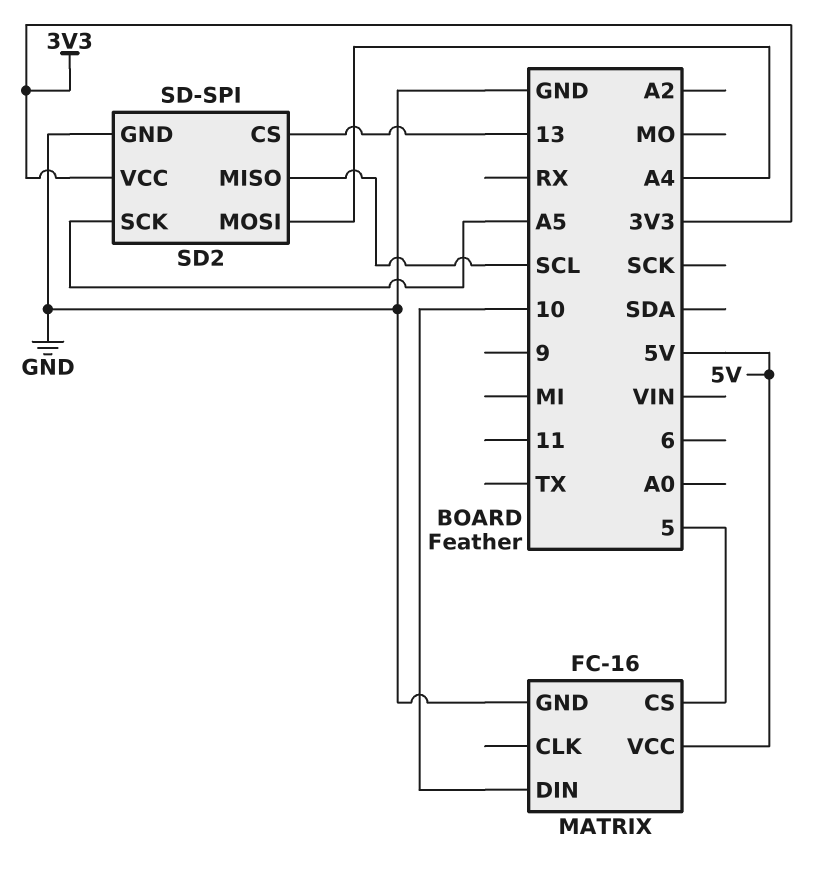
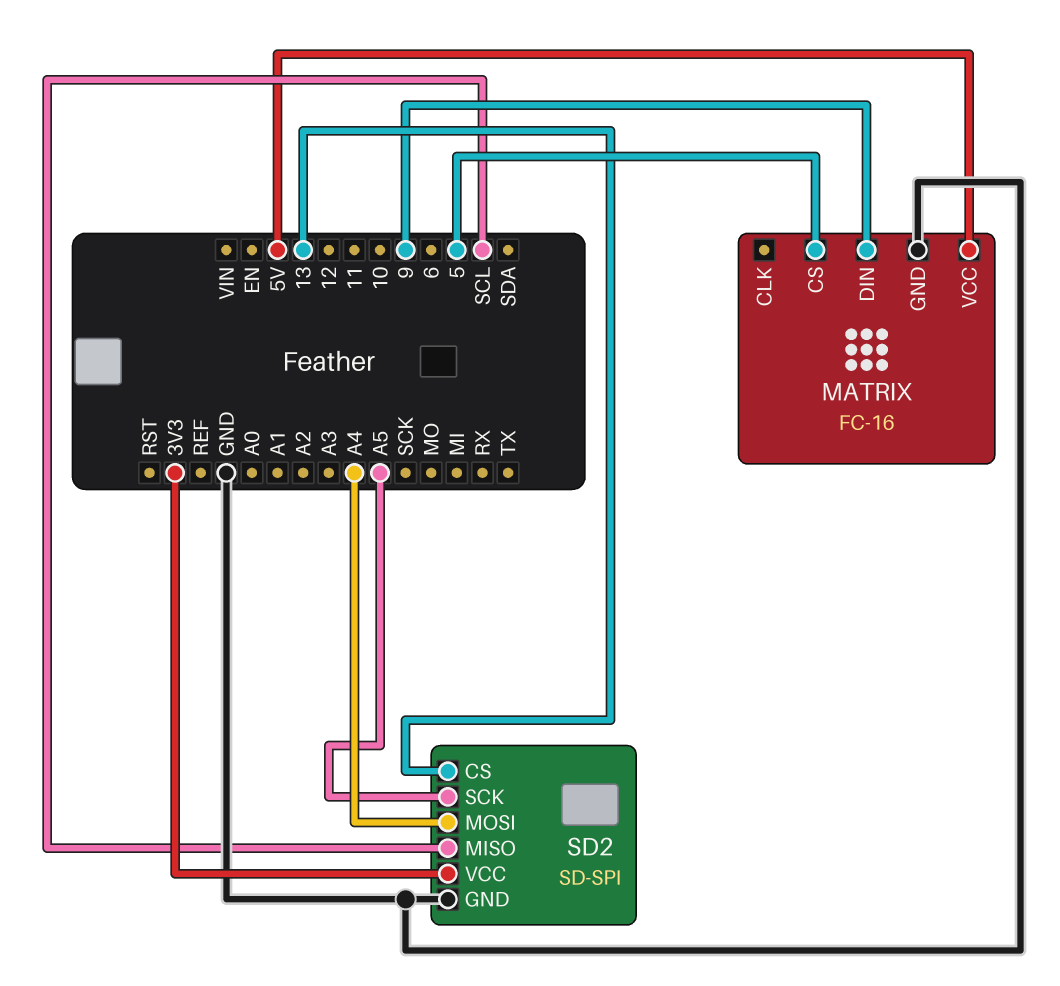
MATRIX pin DIN: 10 -> 9

